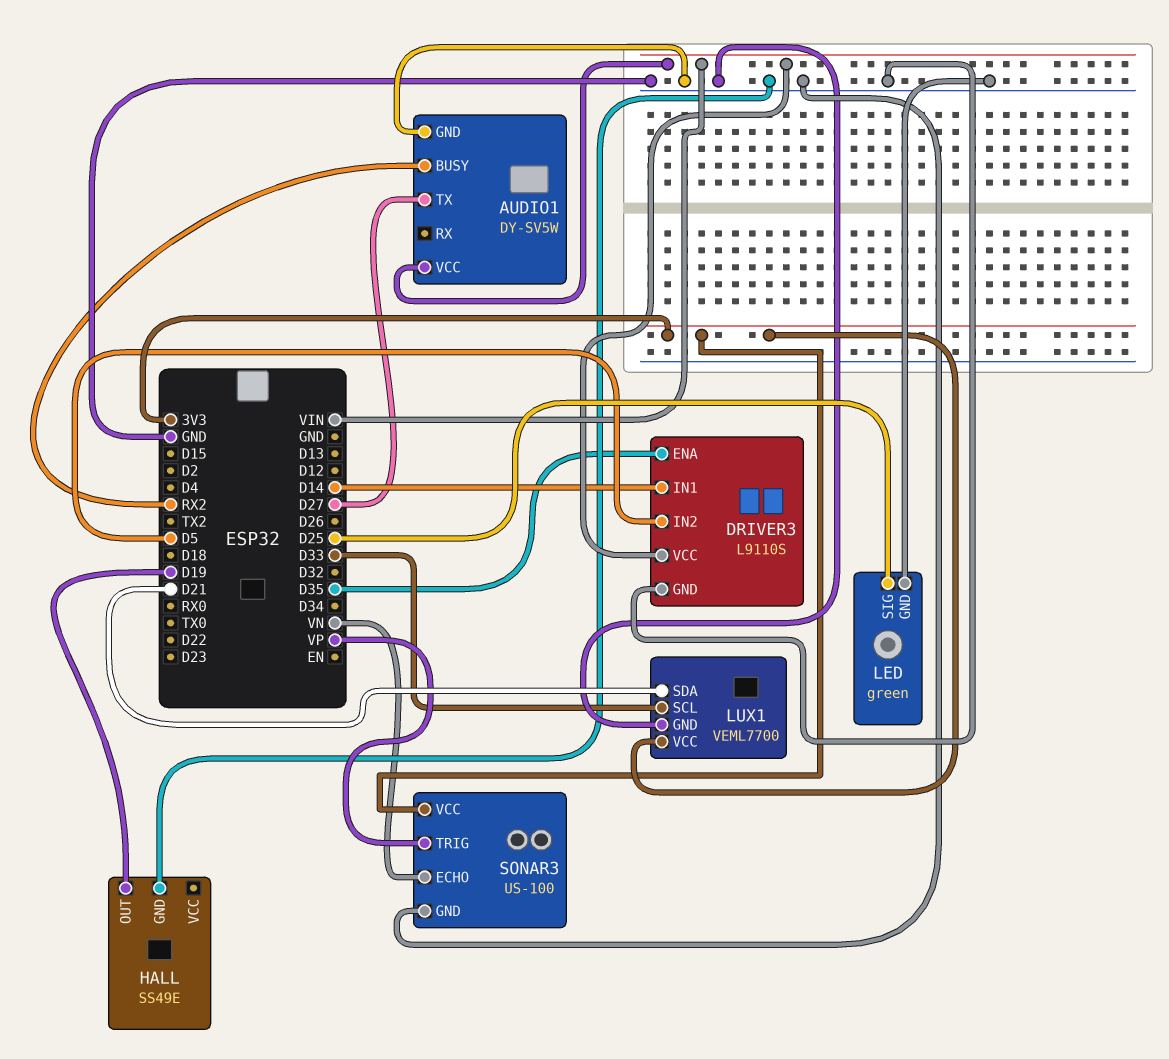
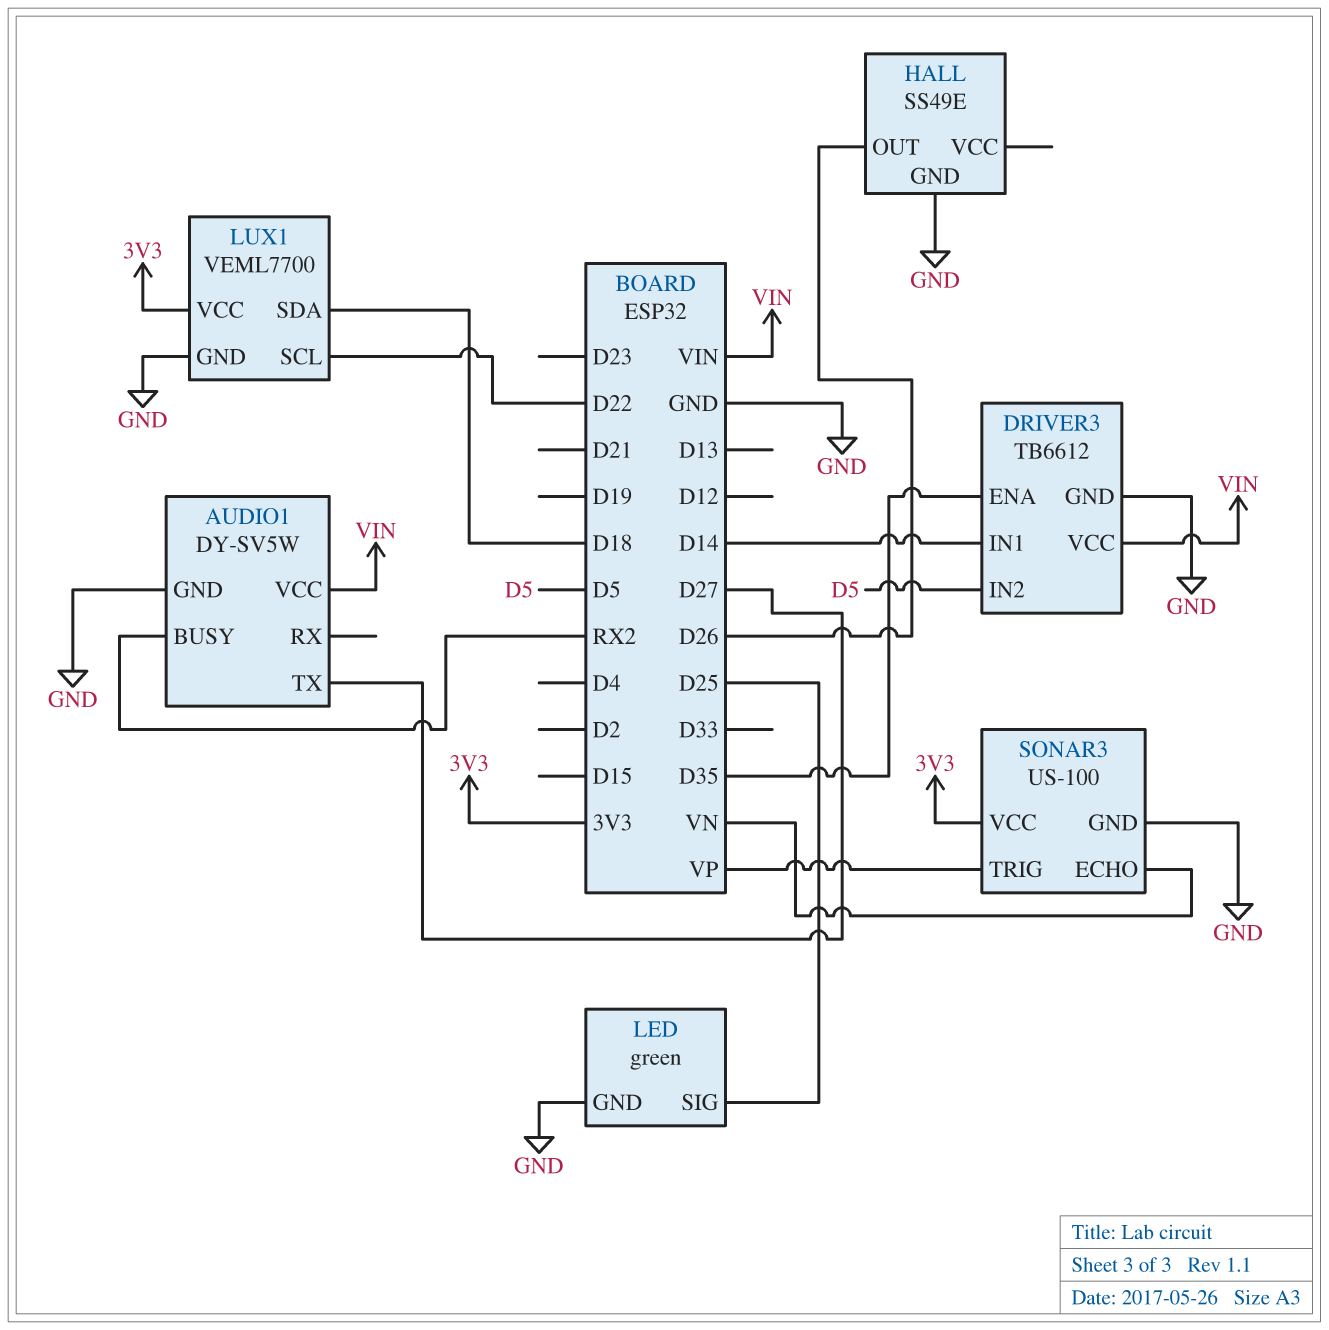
DRIVER3: L9110S -> TB6612
HALL pin OUT: D19 -> D26
LUX1 pin SCL: D33 -> D22
LUX1 pin SDA: D21 -> D18

